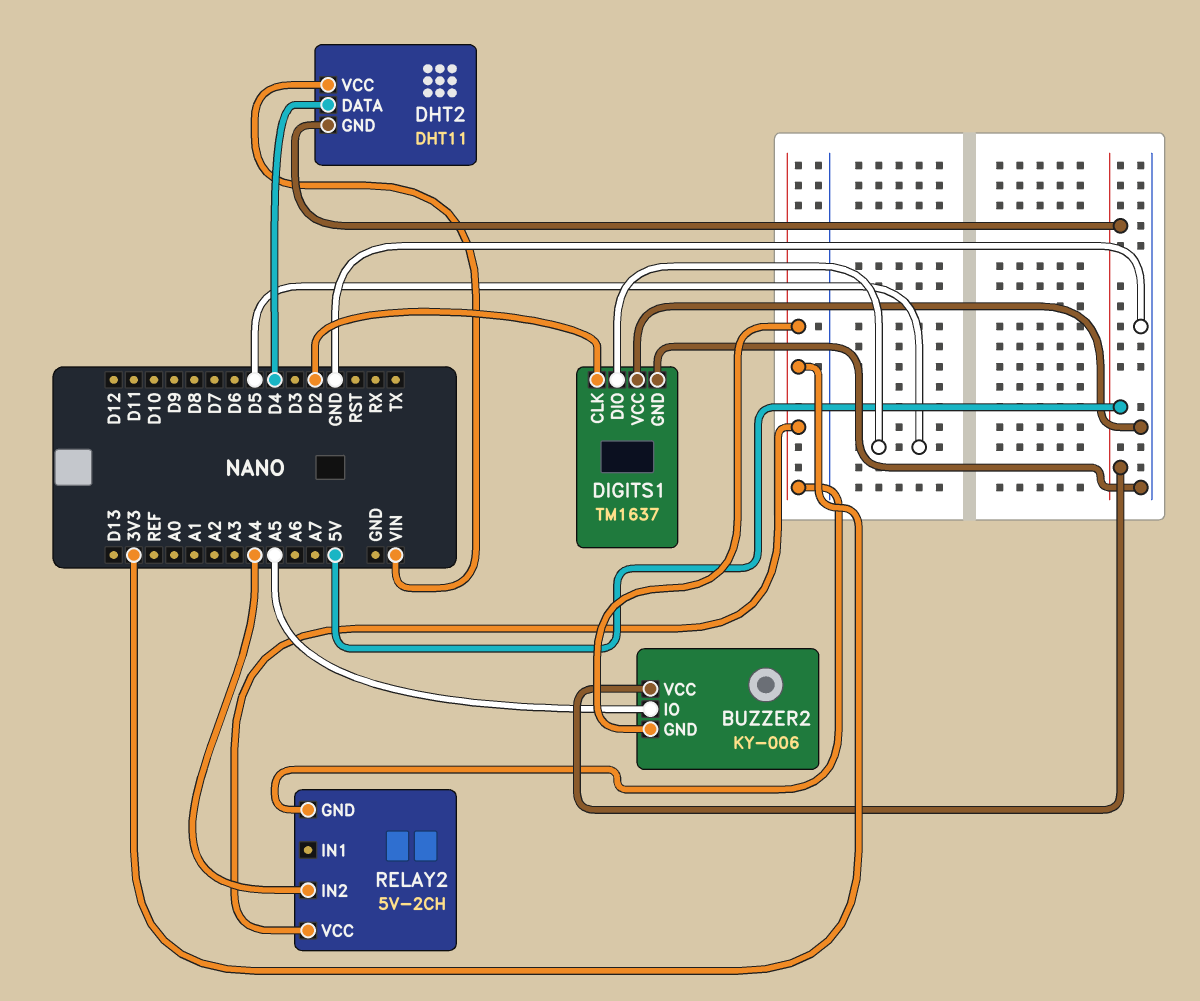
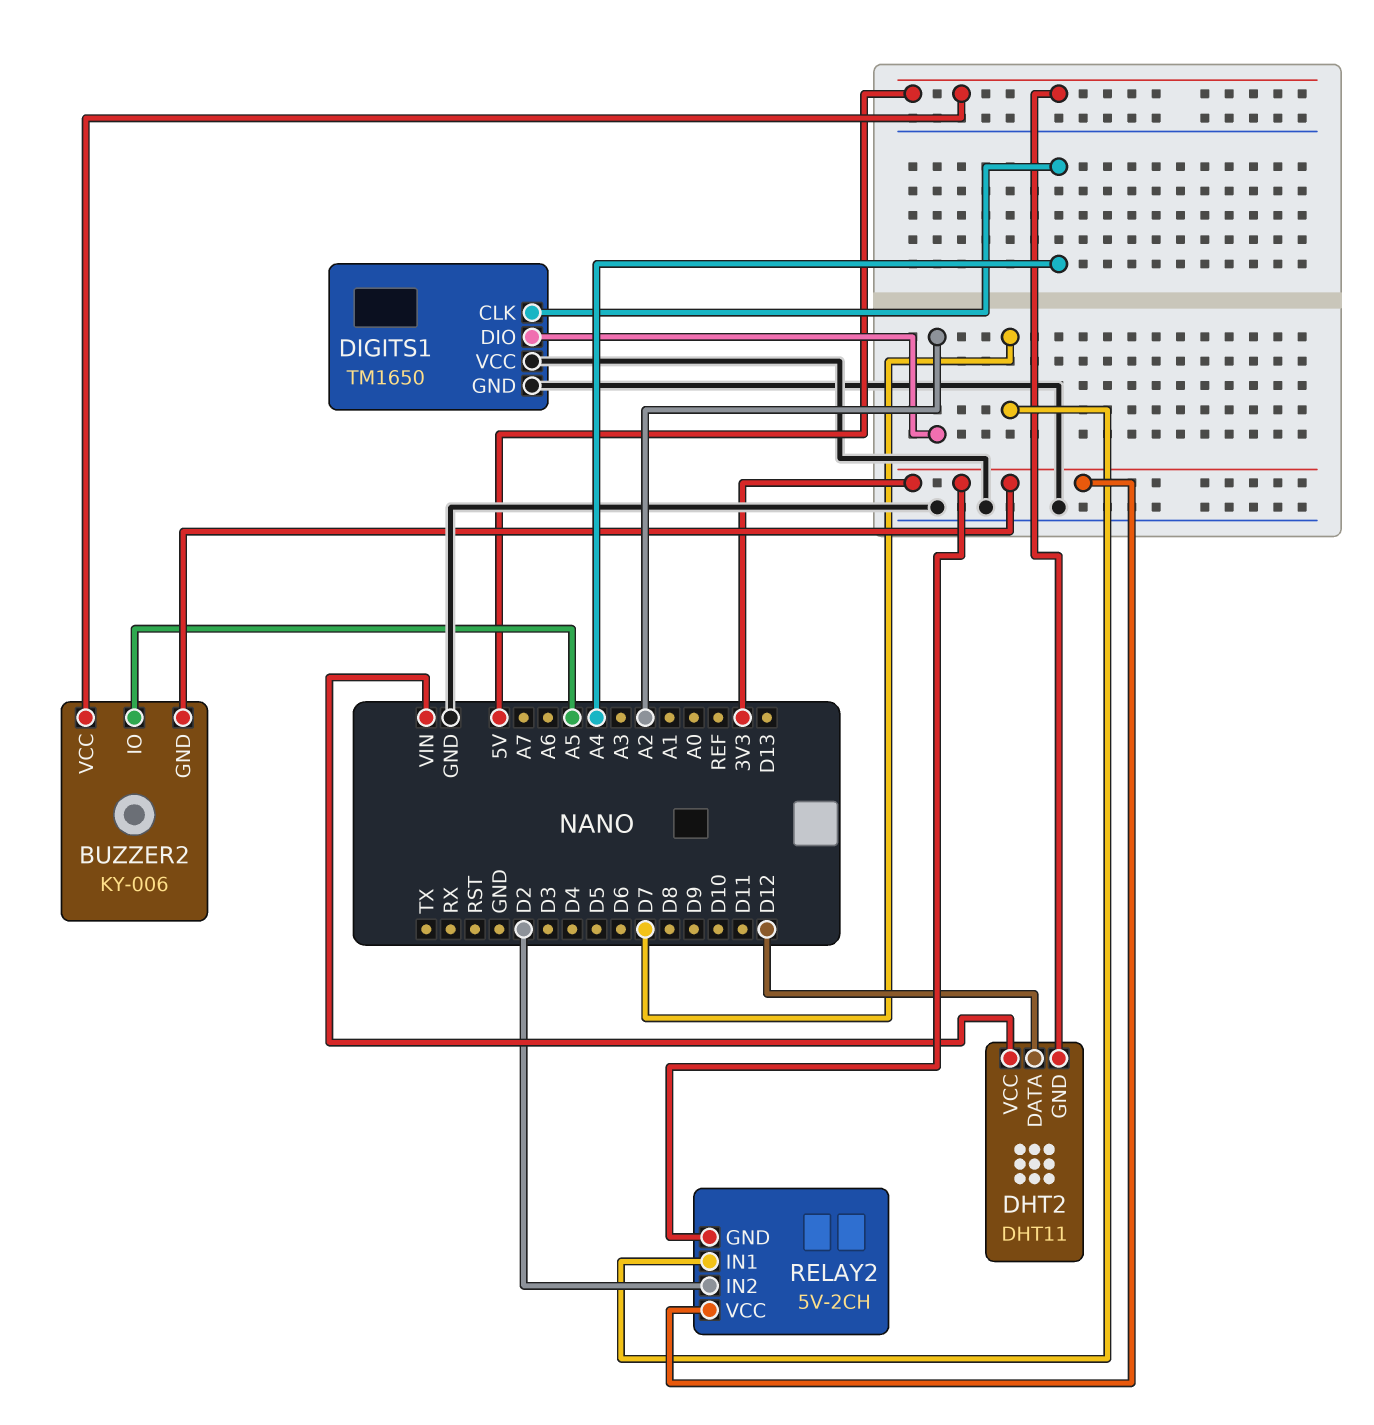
DHT2 pin DATA: D4 -> D12
DIGITS1: TM1637 -> TM1650
DIGITS1 pin CLK: D2 -> A4
DIGITS1 pin DIO: D5 -> A2
RELAY2 pin IN1: none -> D7
RELAY2 pin IN2: A4 -> D2

